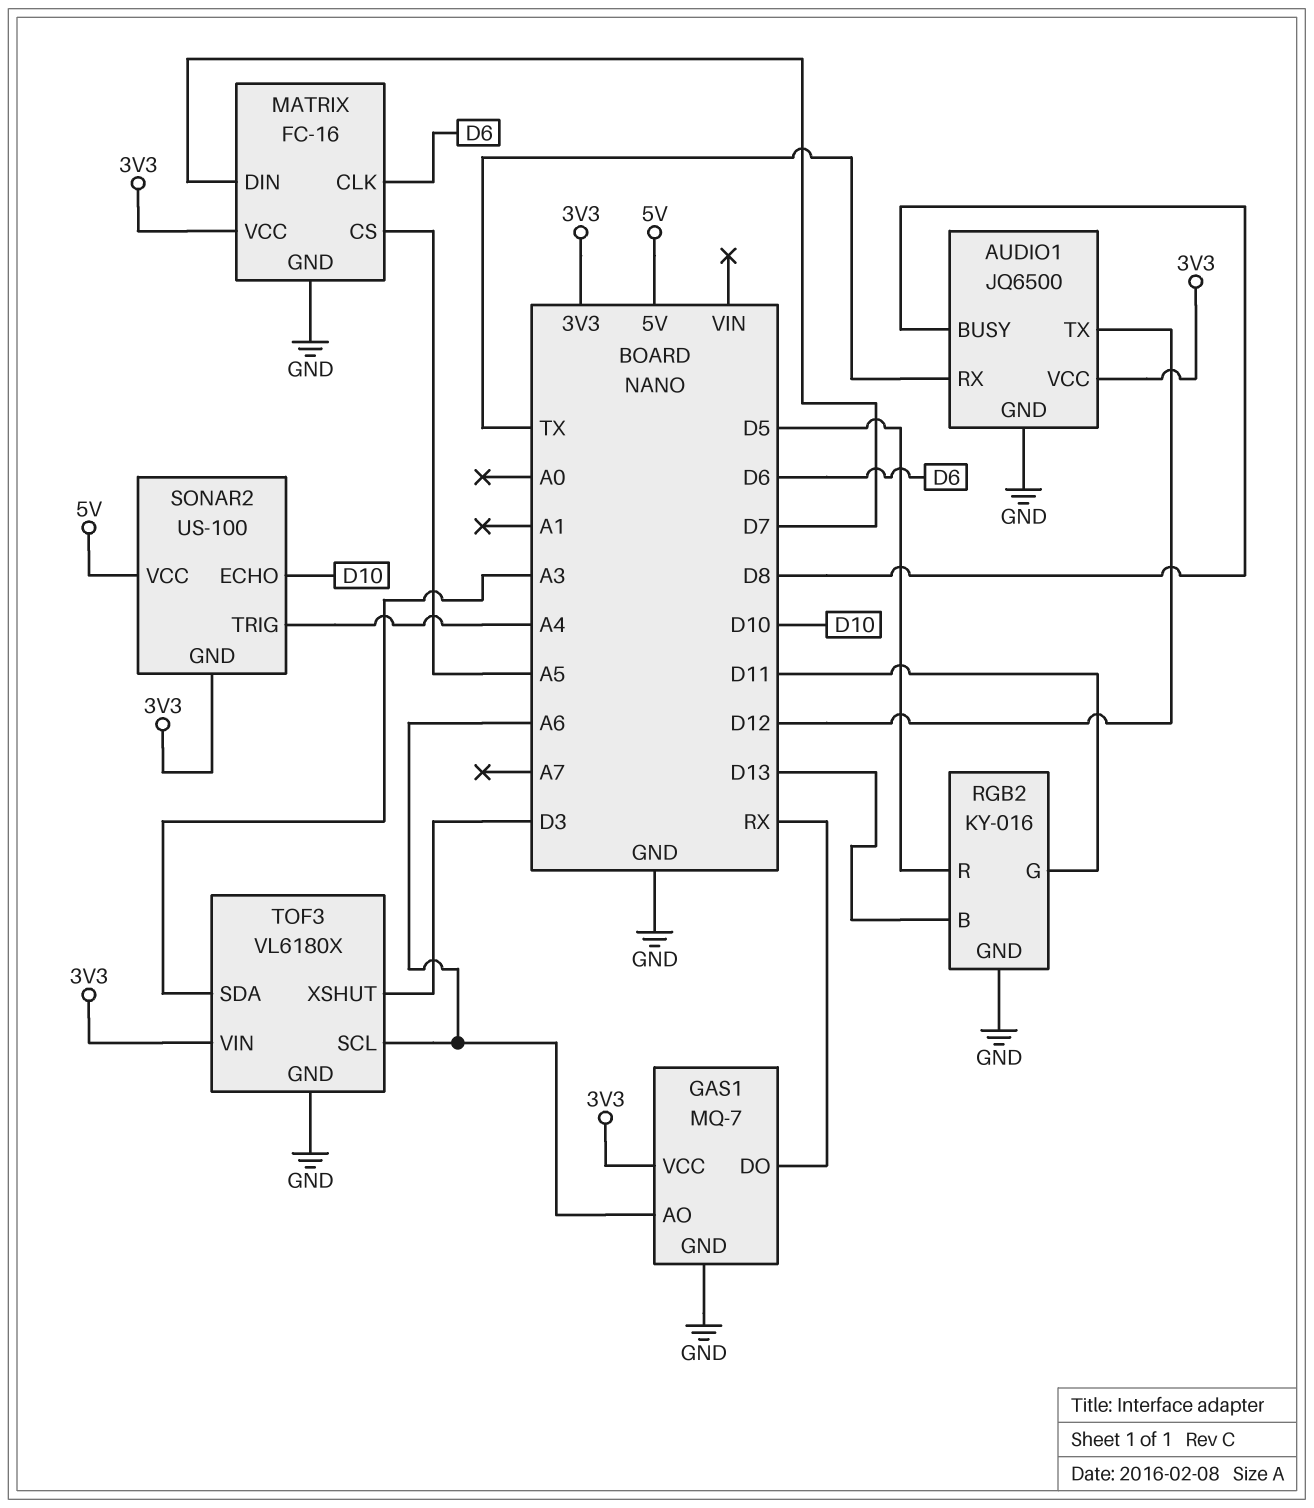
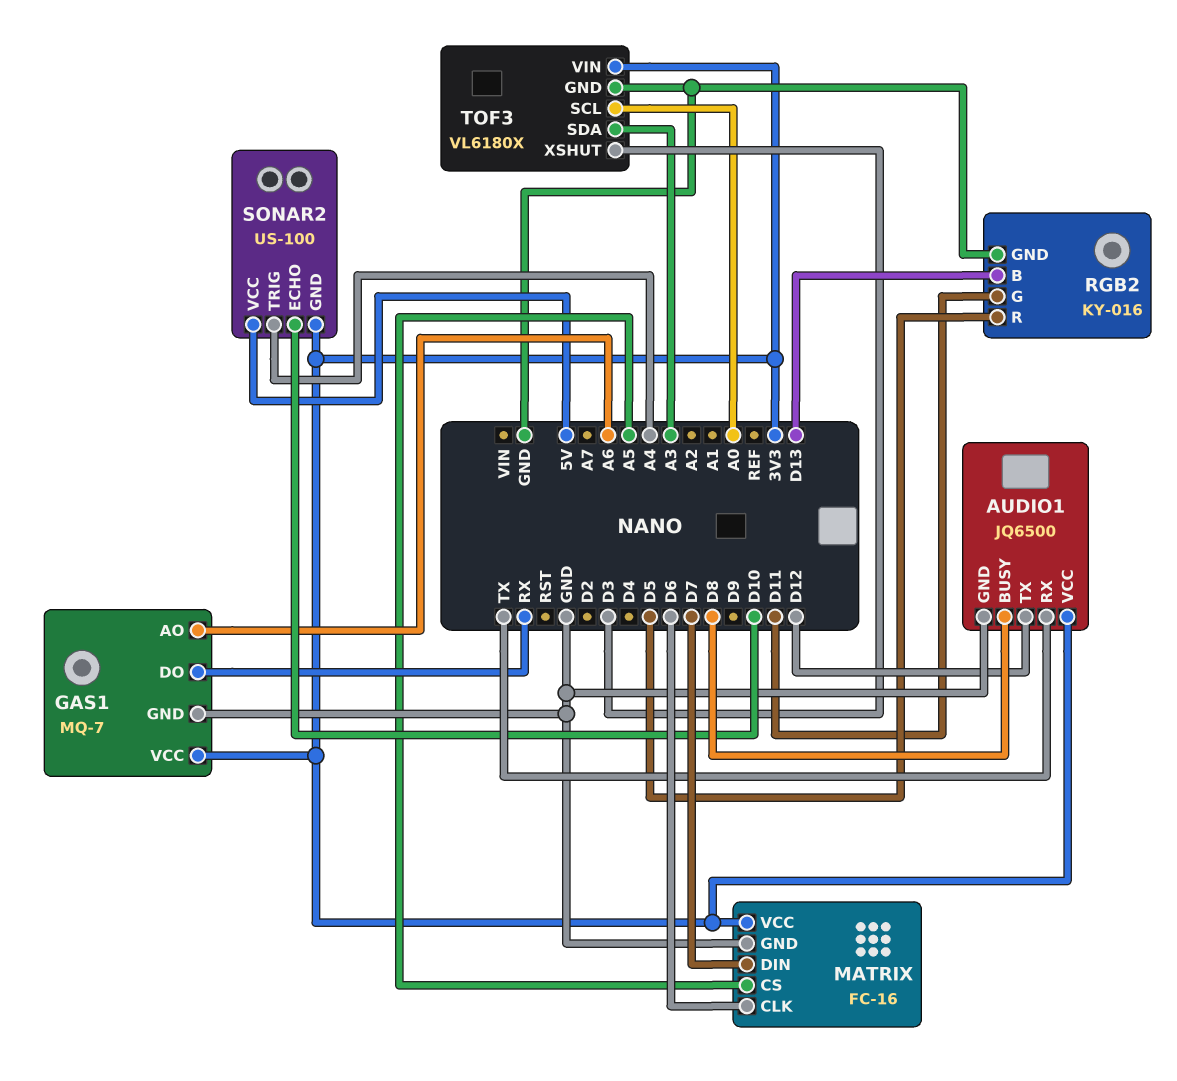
TOF3 pin SCL: A6 -> A0

